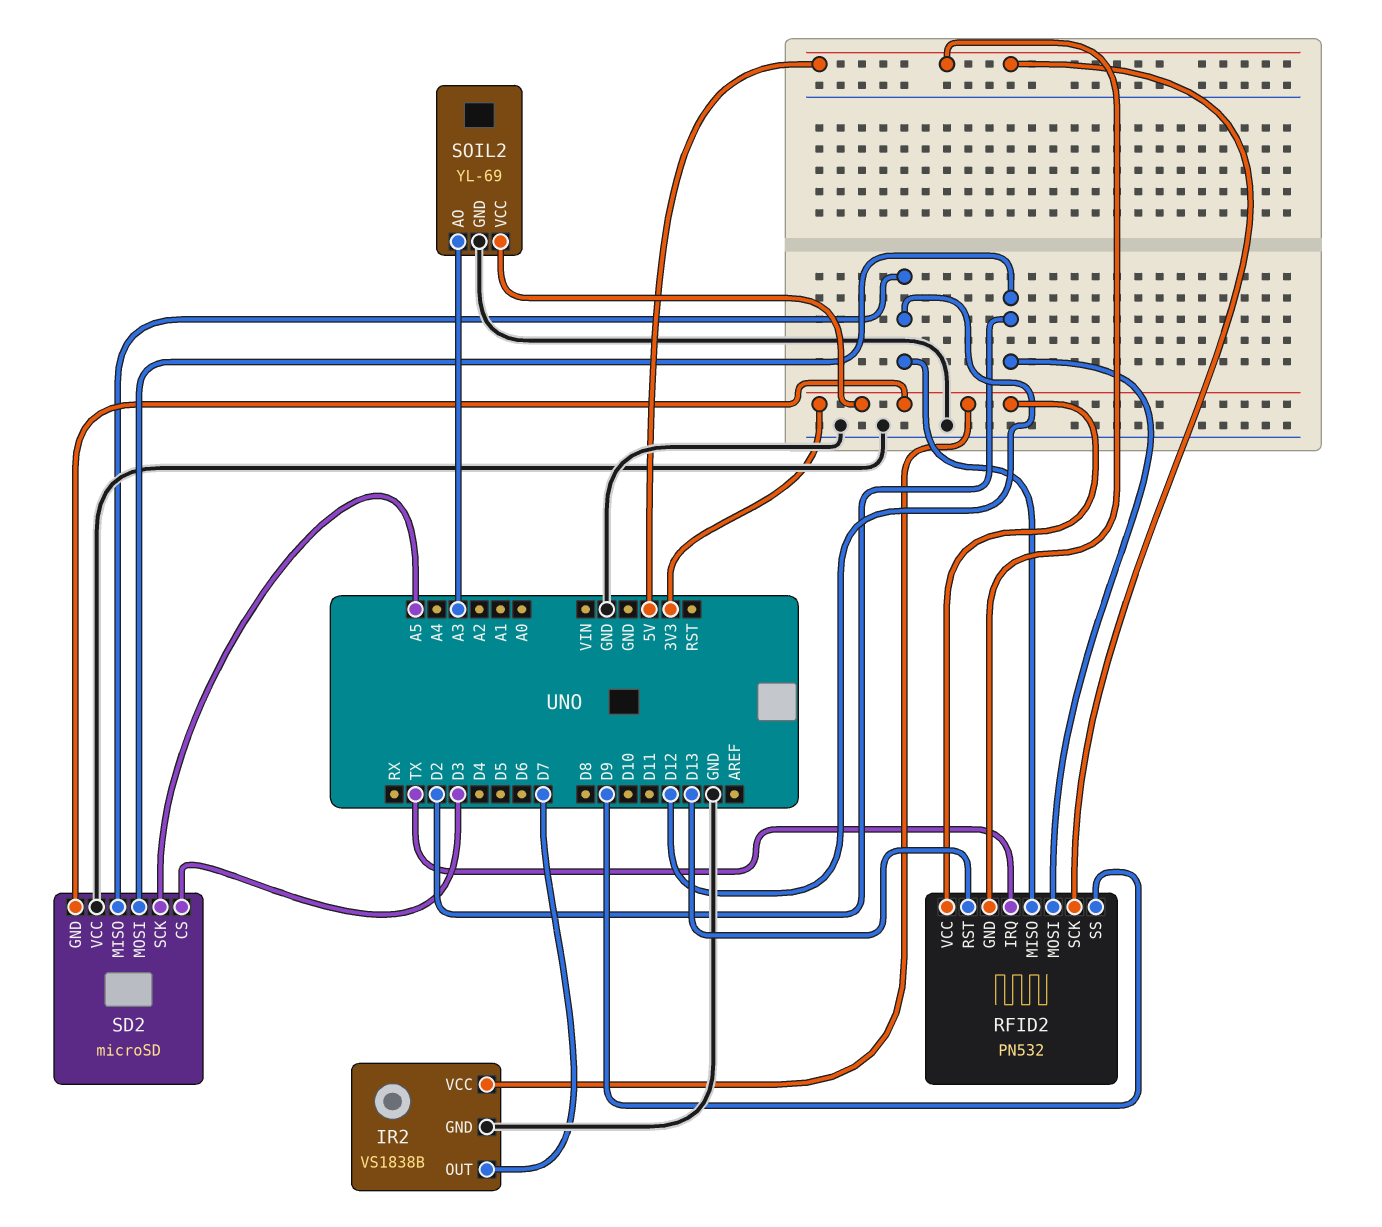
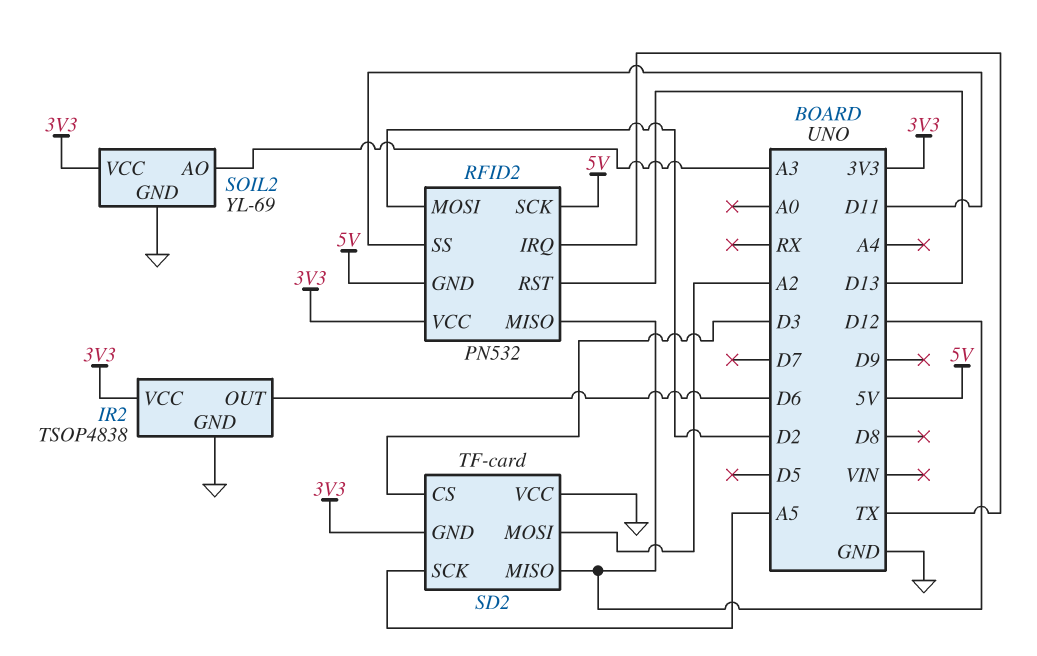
IR2: VS1838B -> TSOP4838
IR2 pin OUT: D7 -> D6
RFID2 pin SS: D9 -> D11
SD2: microSD -> TF-card
SD2 pin MOSI: D2 -> A2

